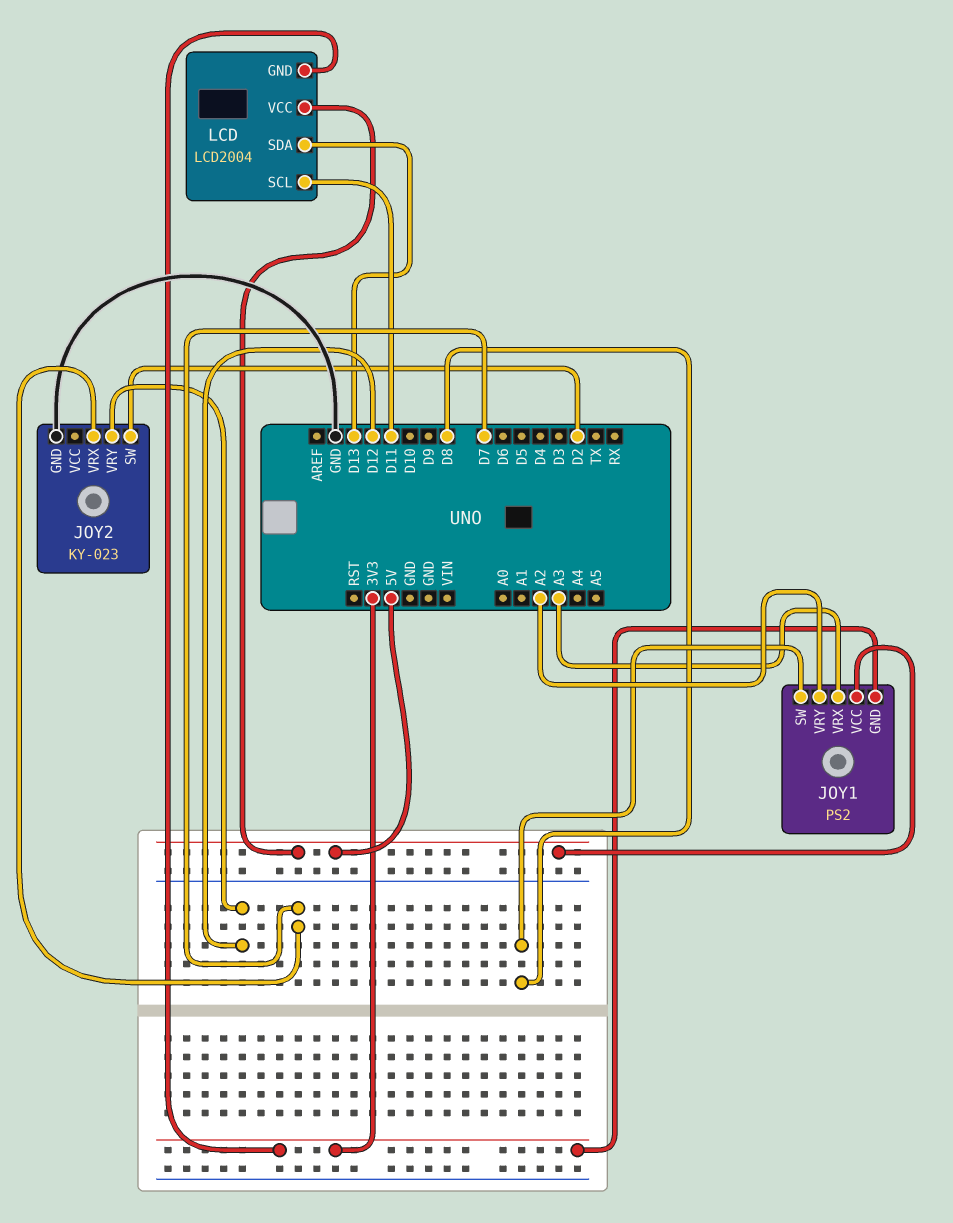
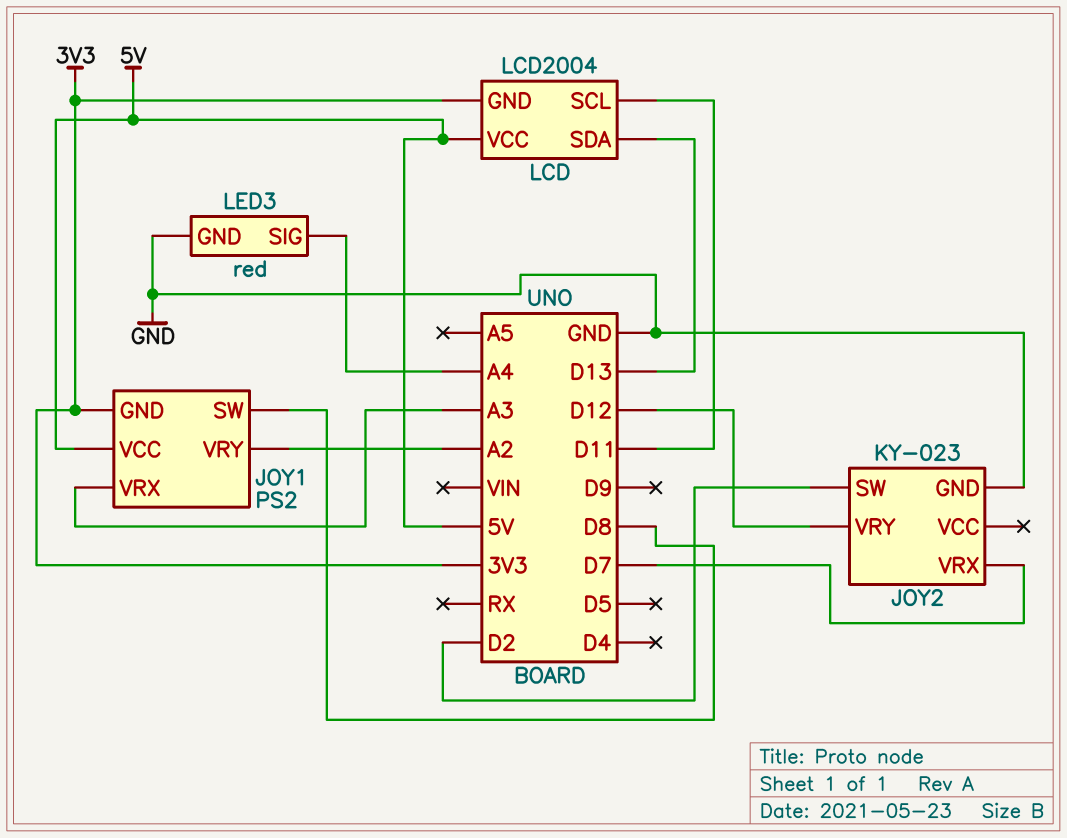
LED3: none -> red
LED3 pin GND: none -> GND
LED3 pin SIG: none -> A4

